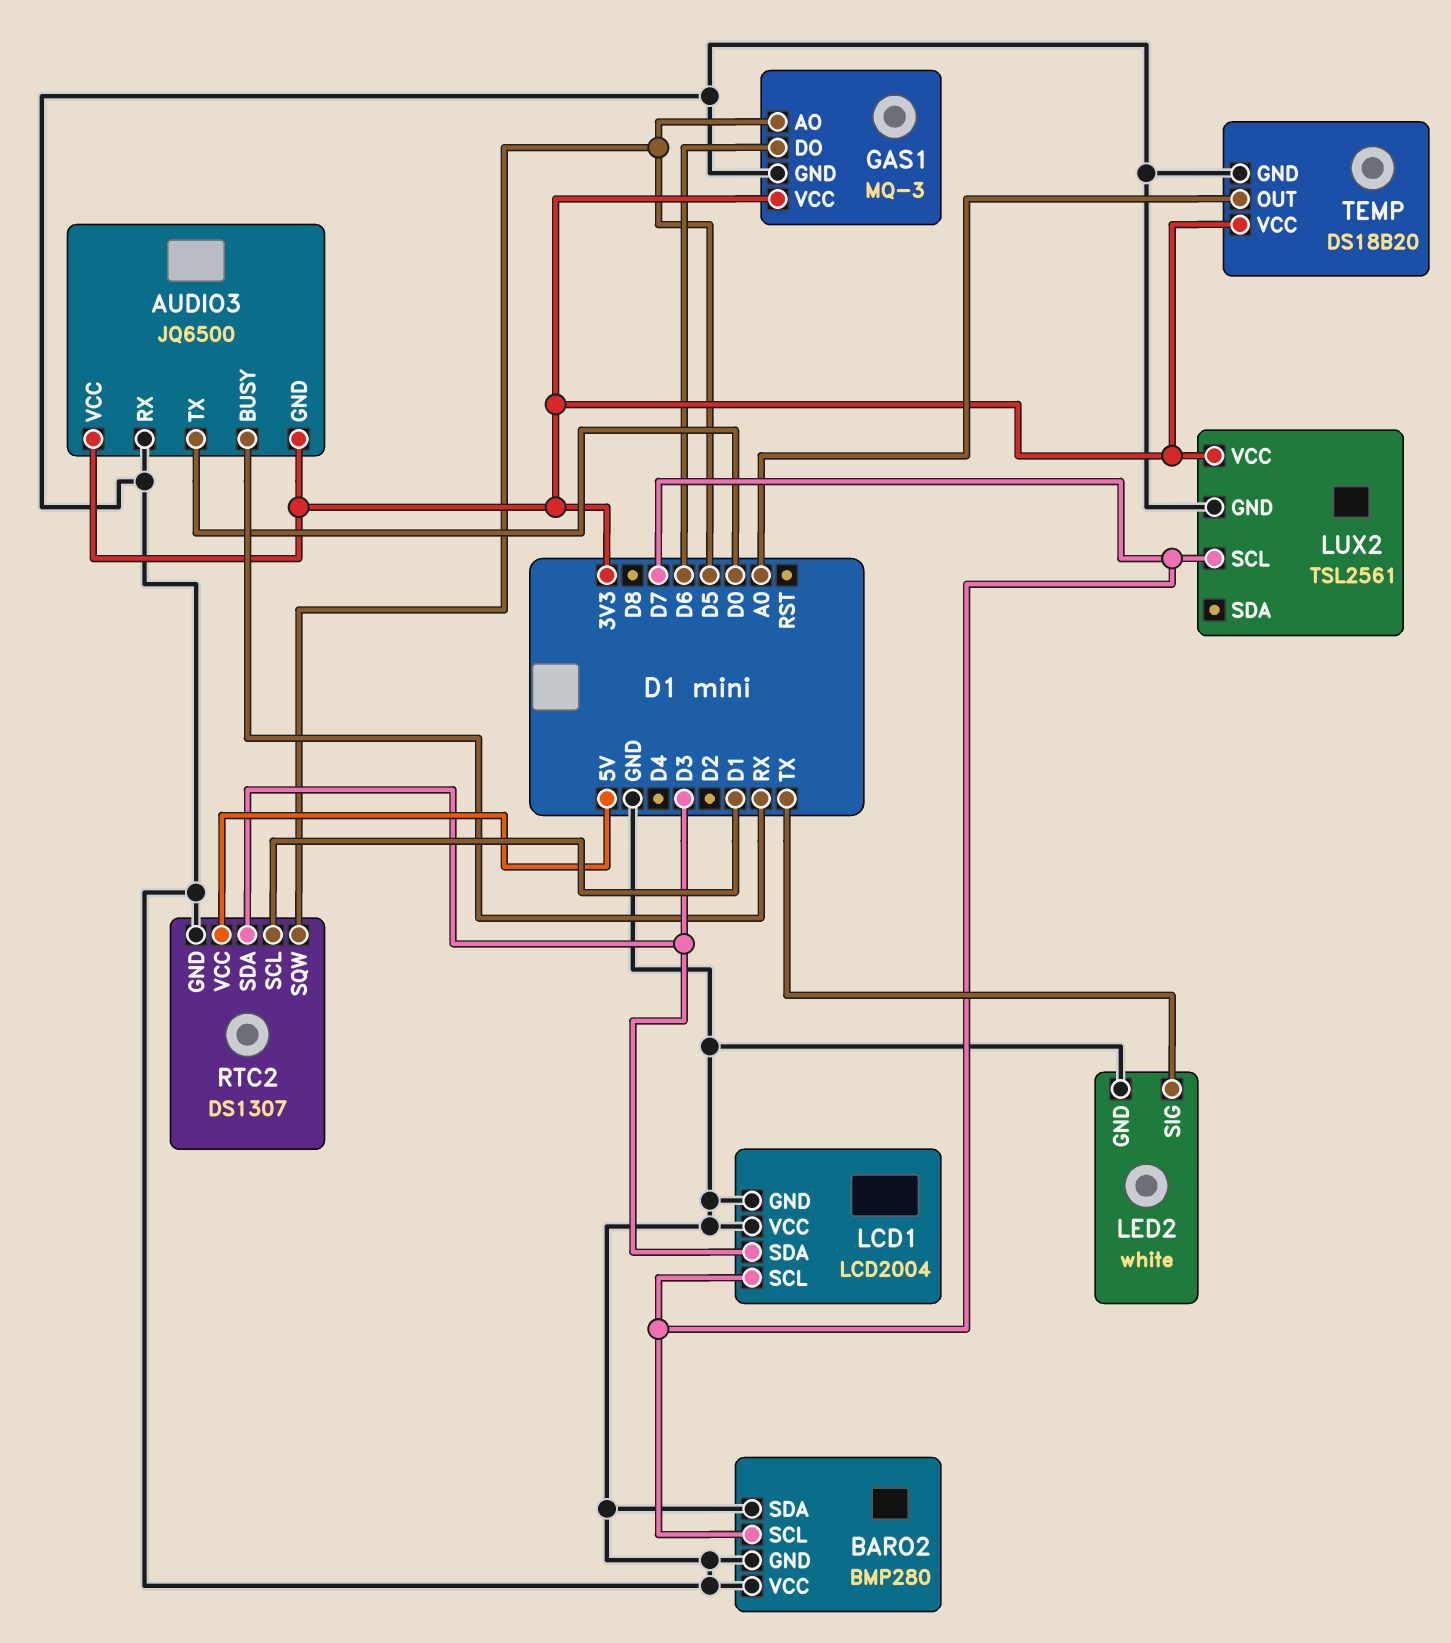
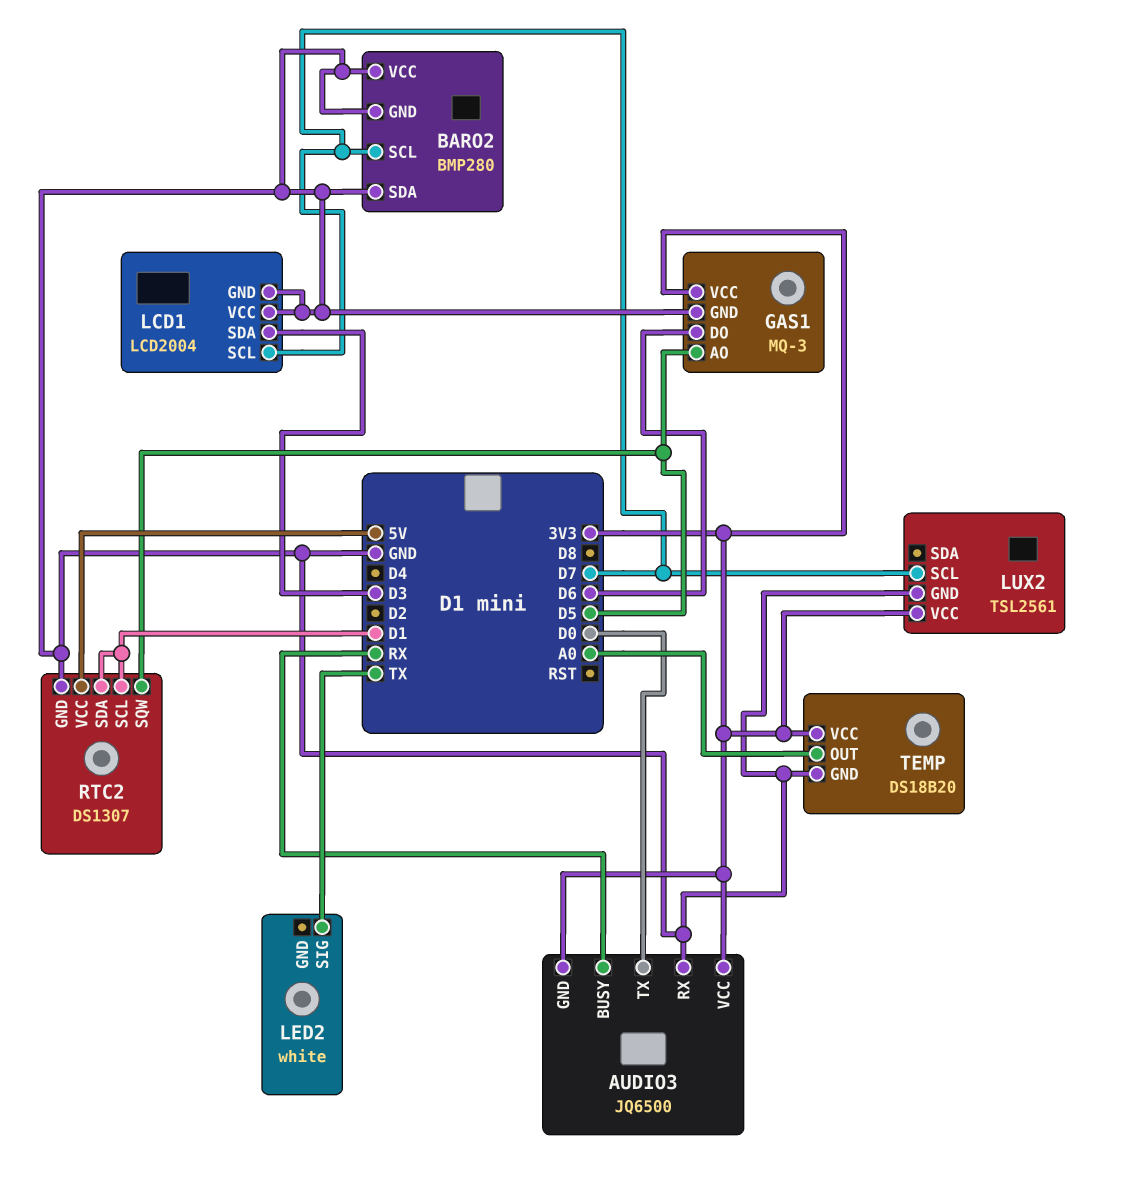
LED2 pin GND: GND -> none
RTC2 pin SDA: D3 -> D1

